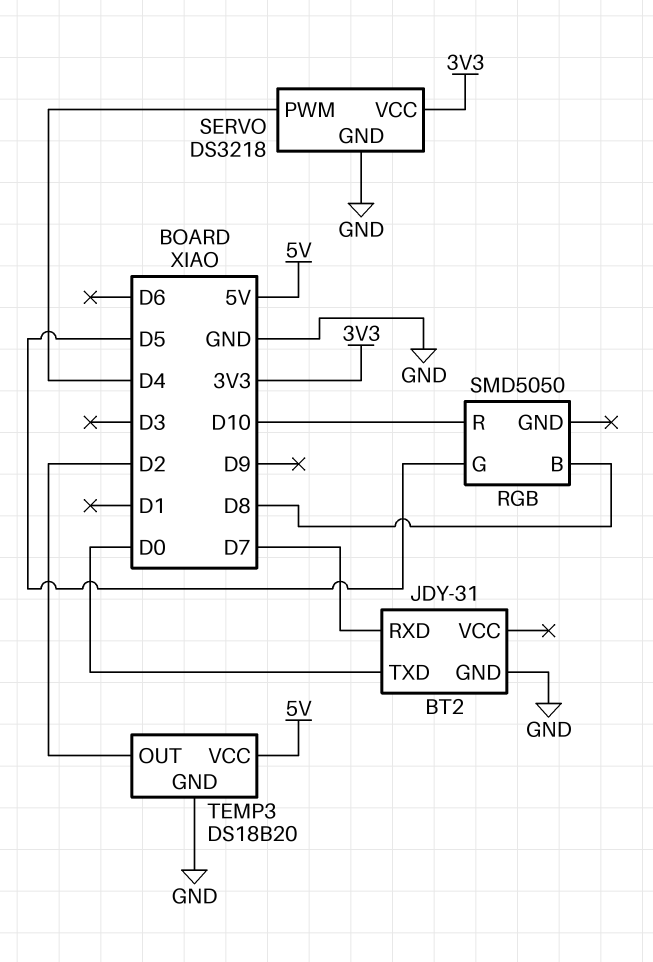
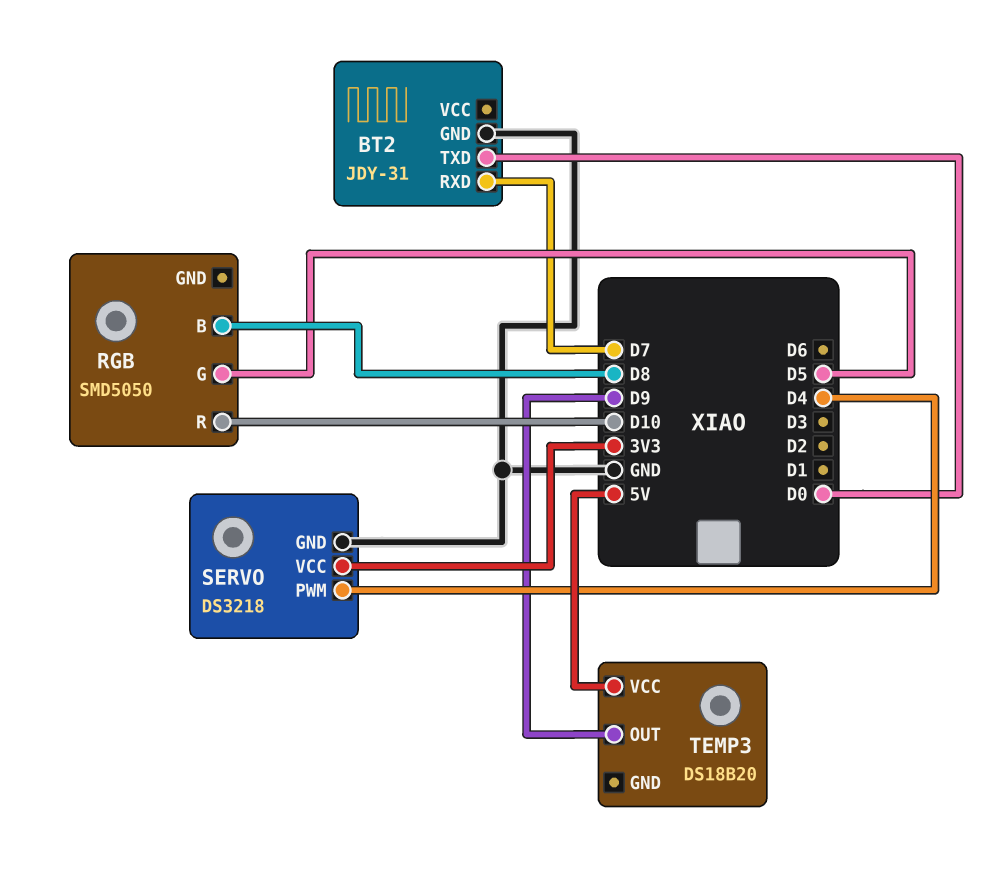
TEMP3 pin GND: GND -> none
TEMP3 pin OUT: D2 -> D9

